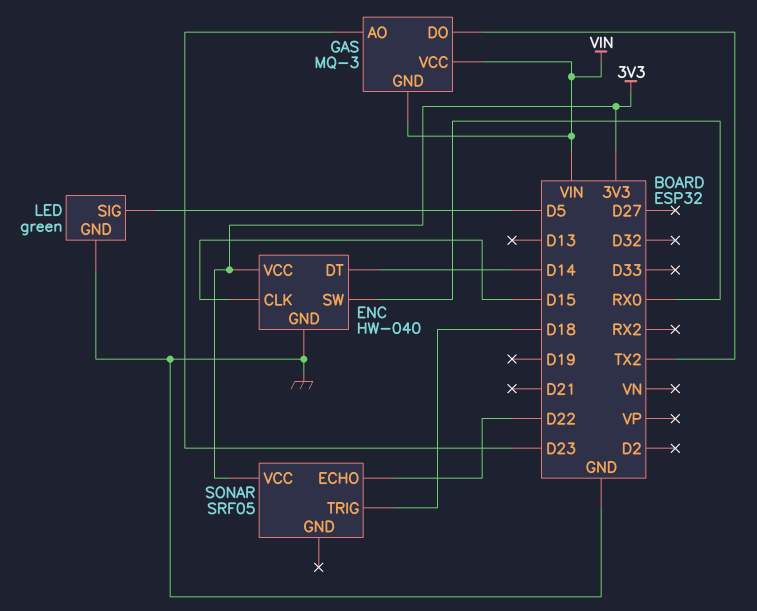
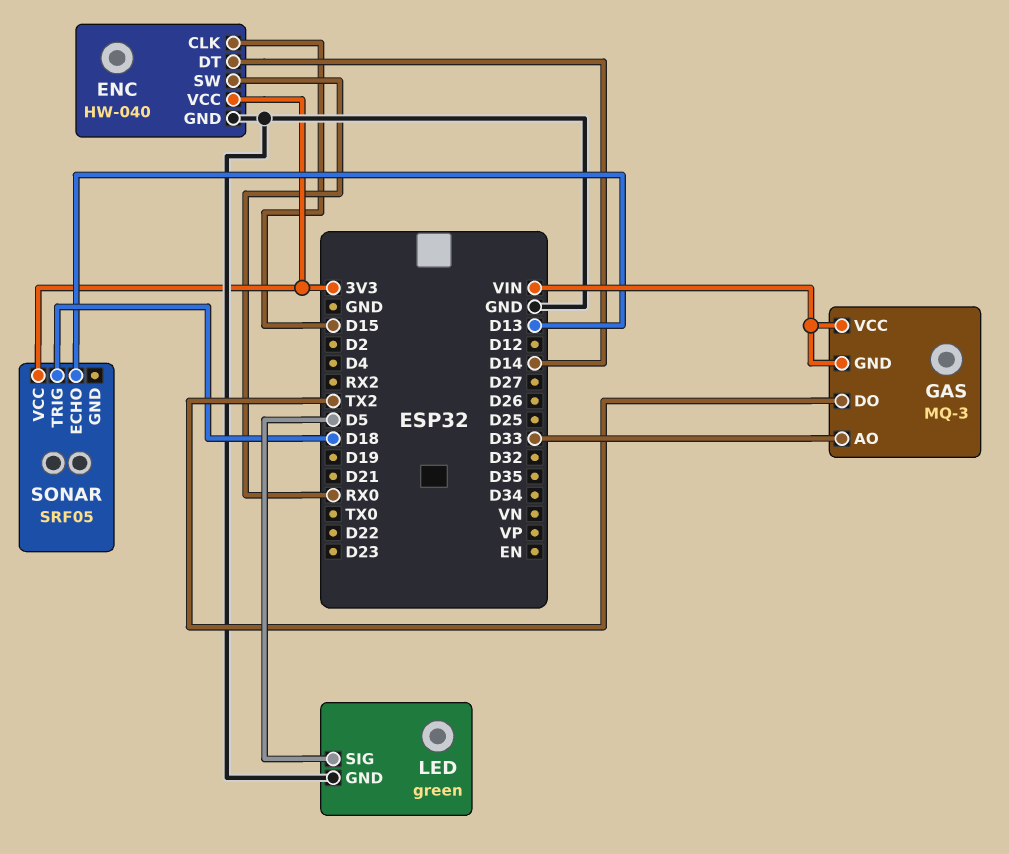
GAS pin AO: D23 -> D33
SONAR pin ECHO: D22 -> D13

